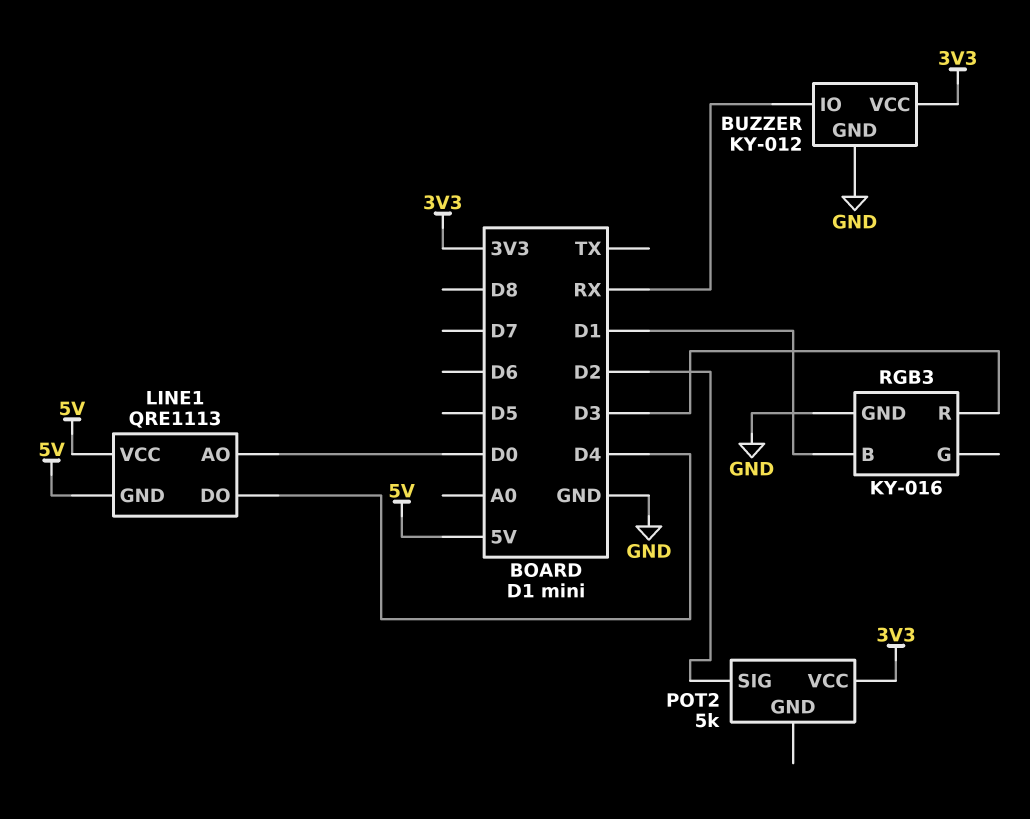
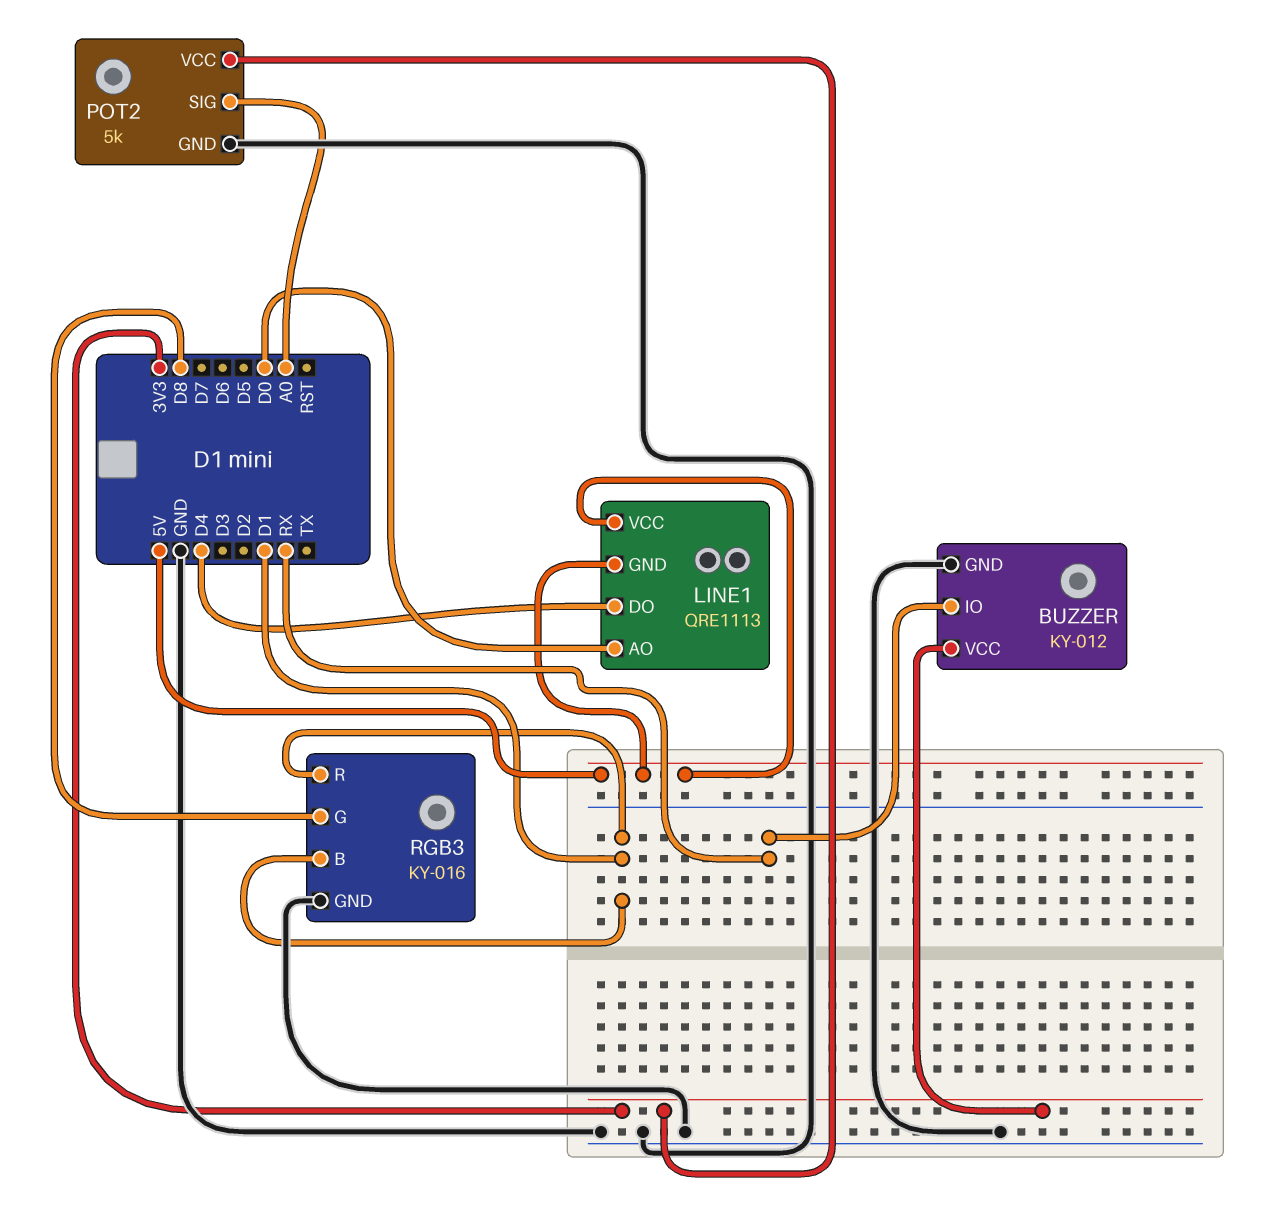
POT2 pin GND: none -> GND
POT2 pin SIG: D2 -> A0
RGB3 pin G: none -> D8
RGB3 pin R: D3 -> D1

